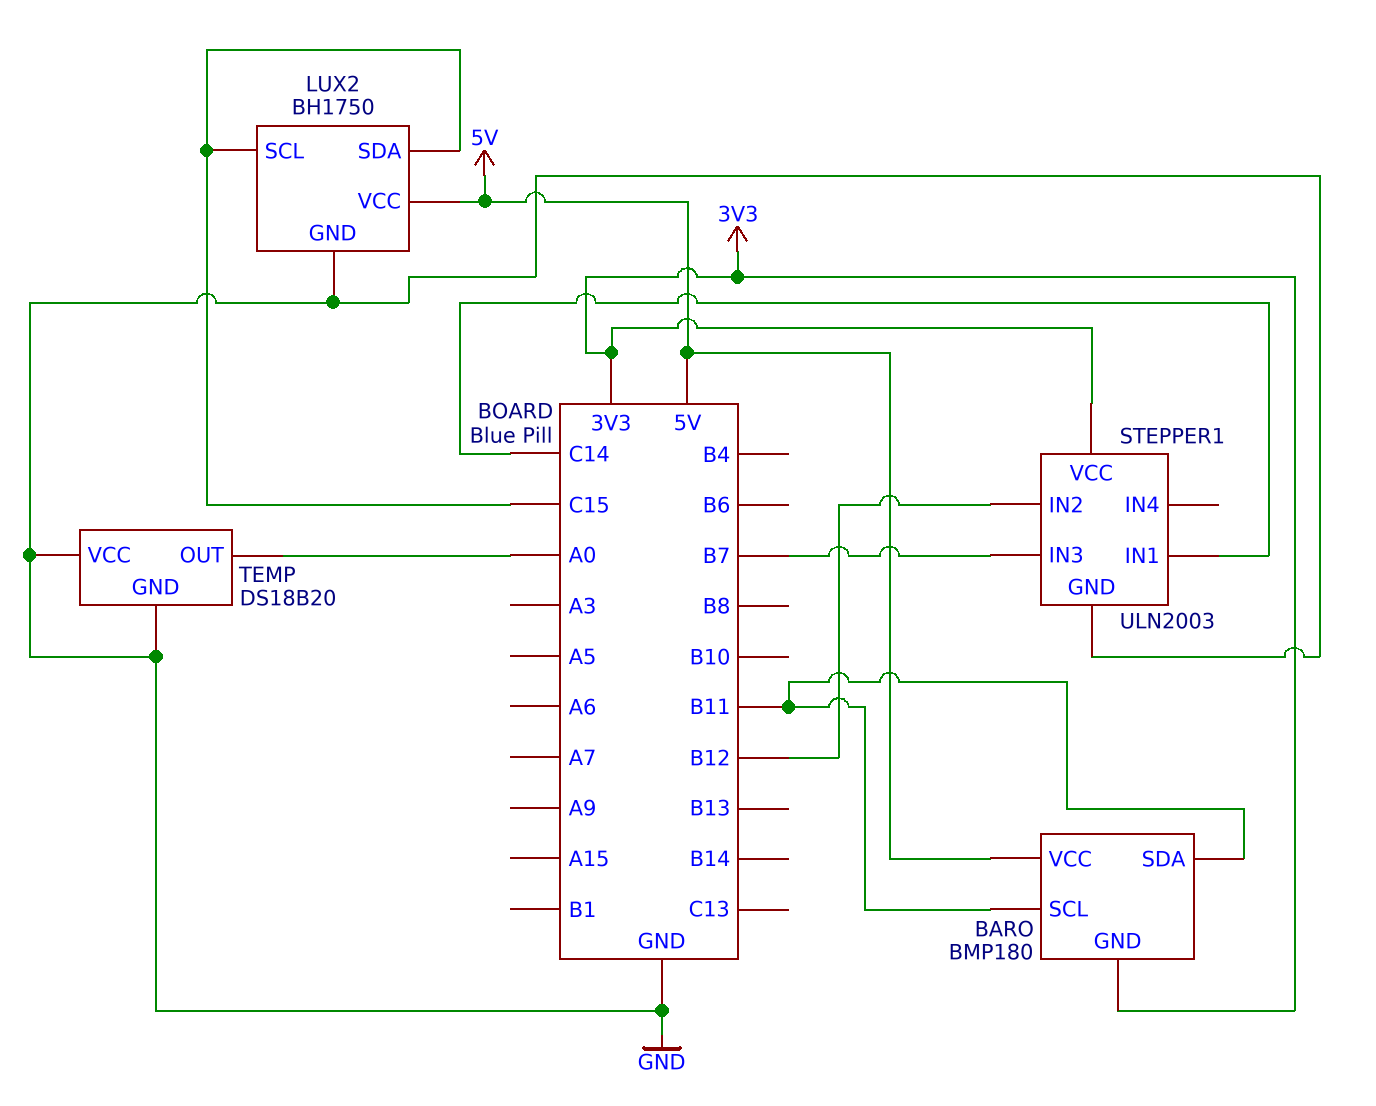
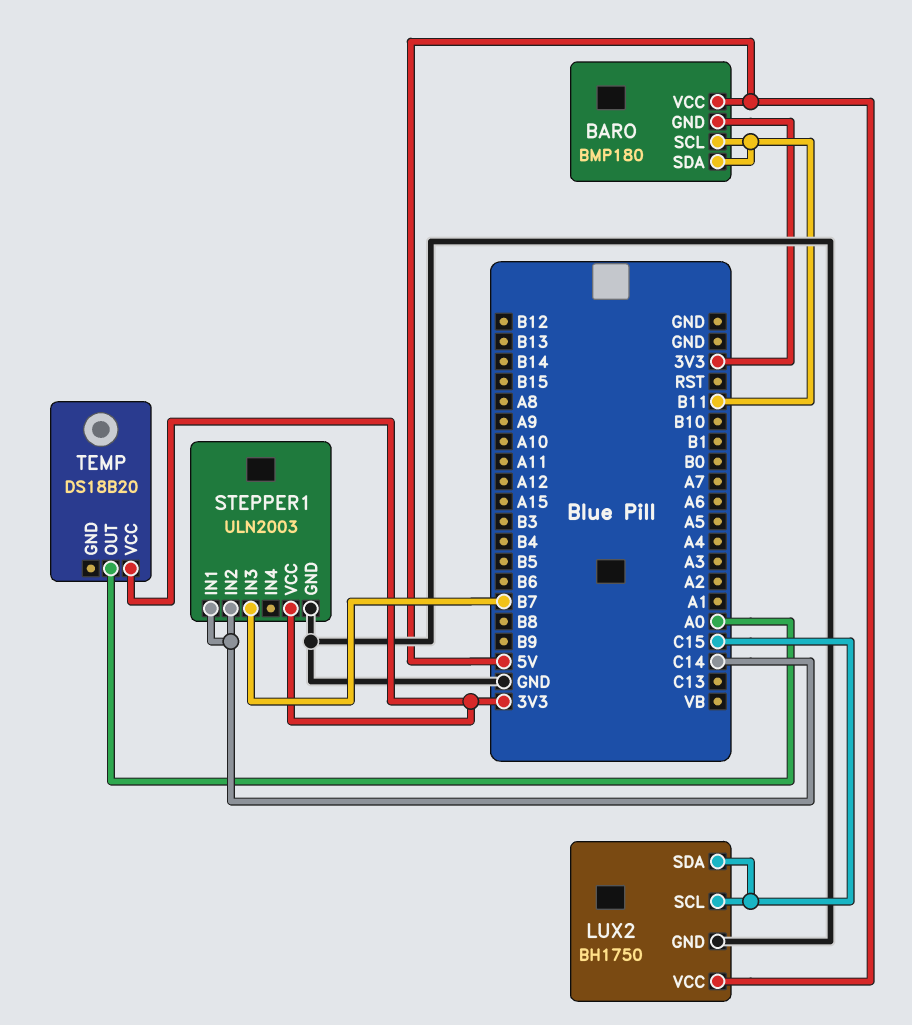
STEPPER1 pin IN2: B12 -> C14
TEMP pin GND: GND -> none
TEMP pin VCC: GND -> 3V3

